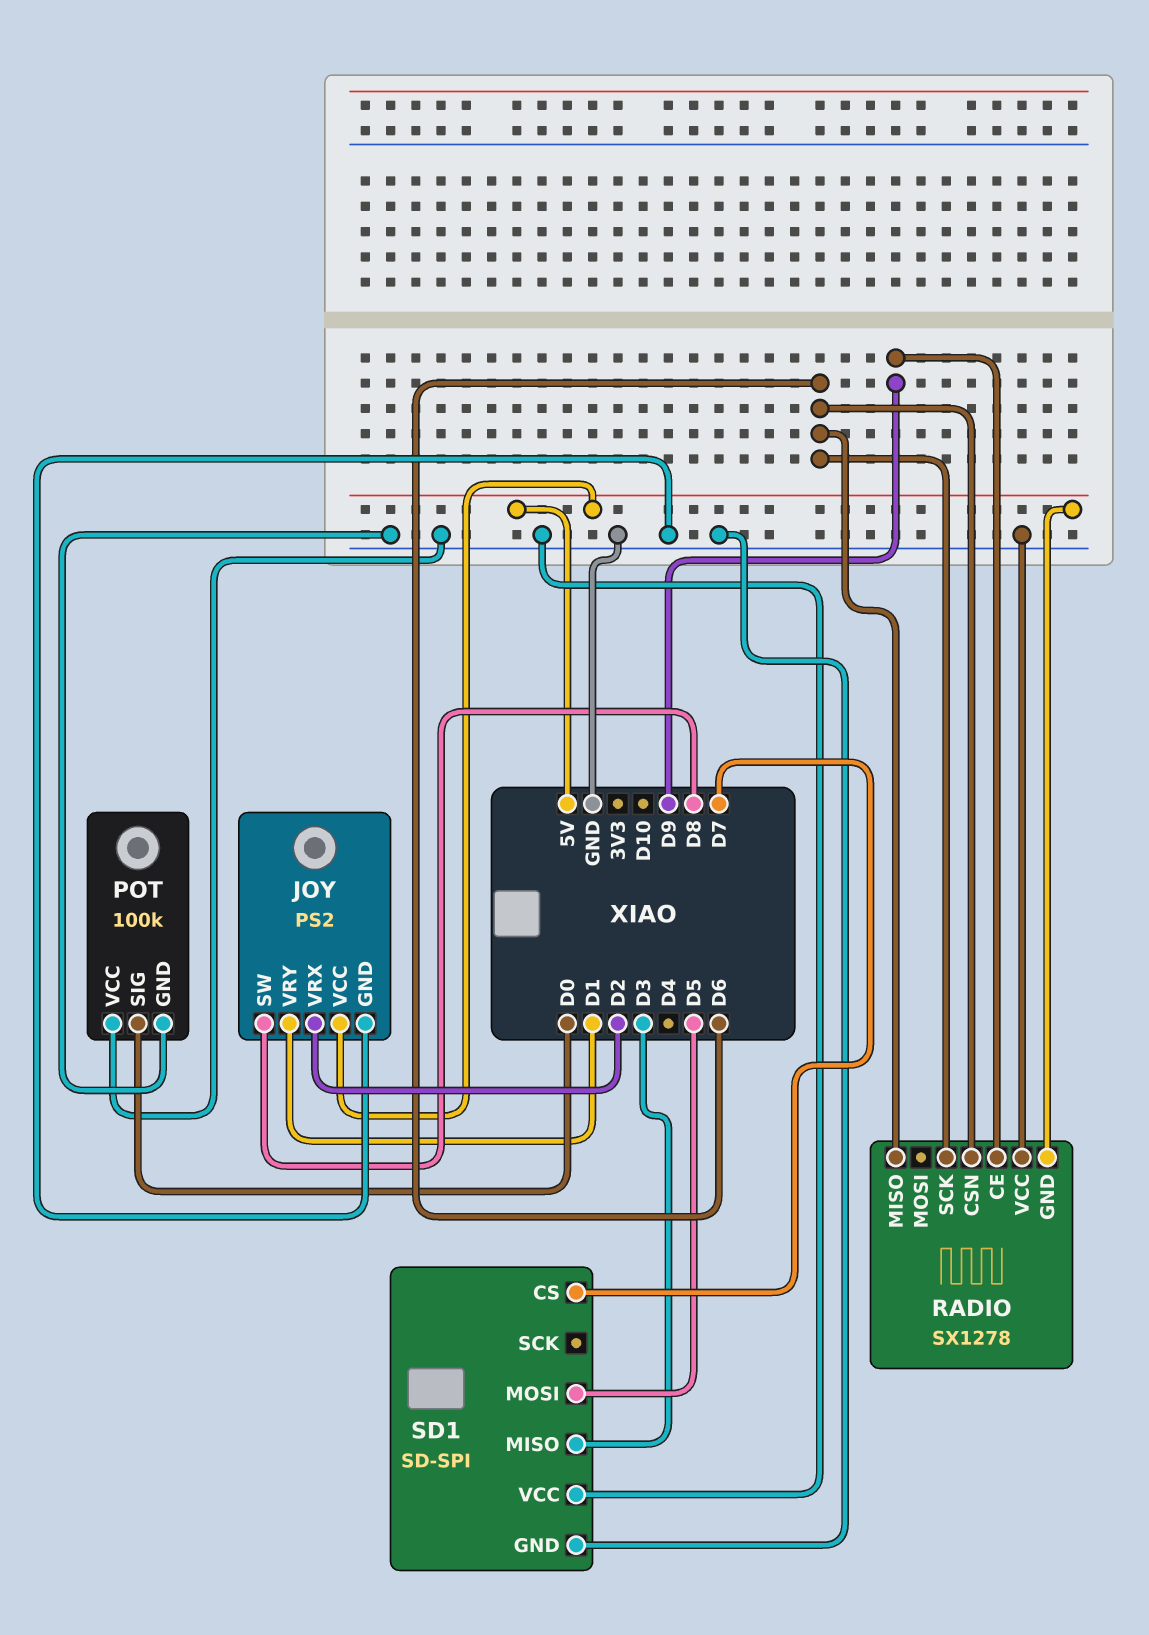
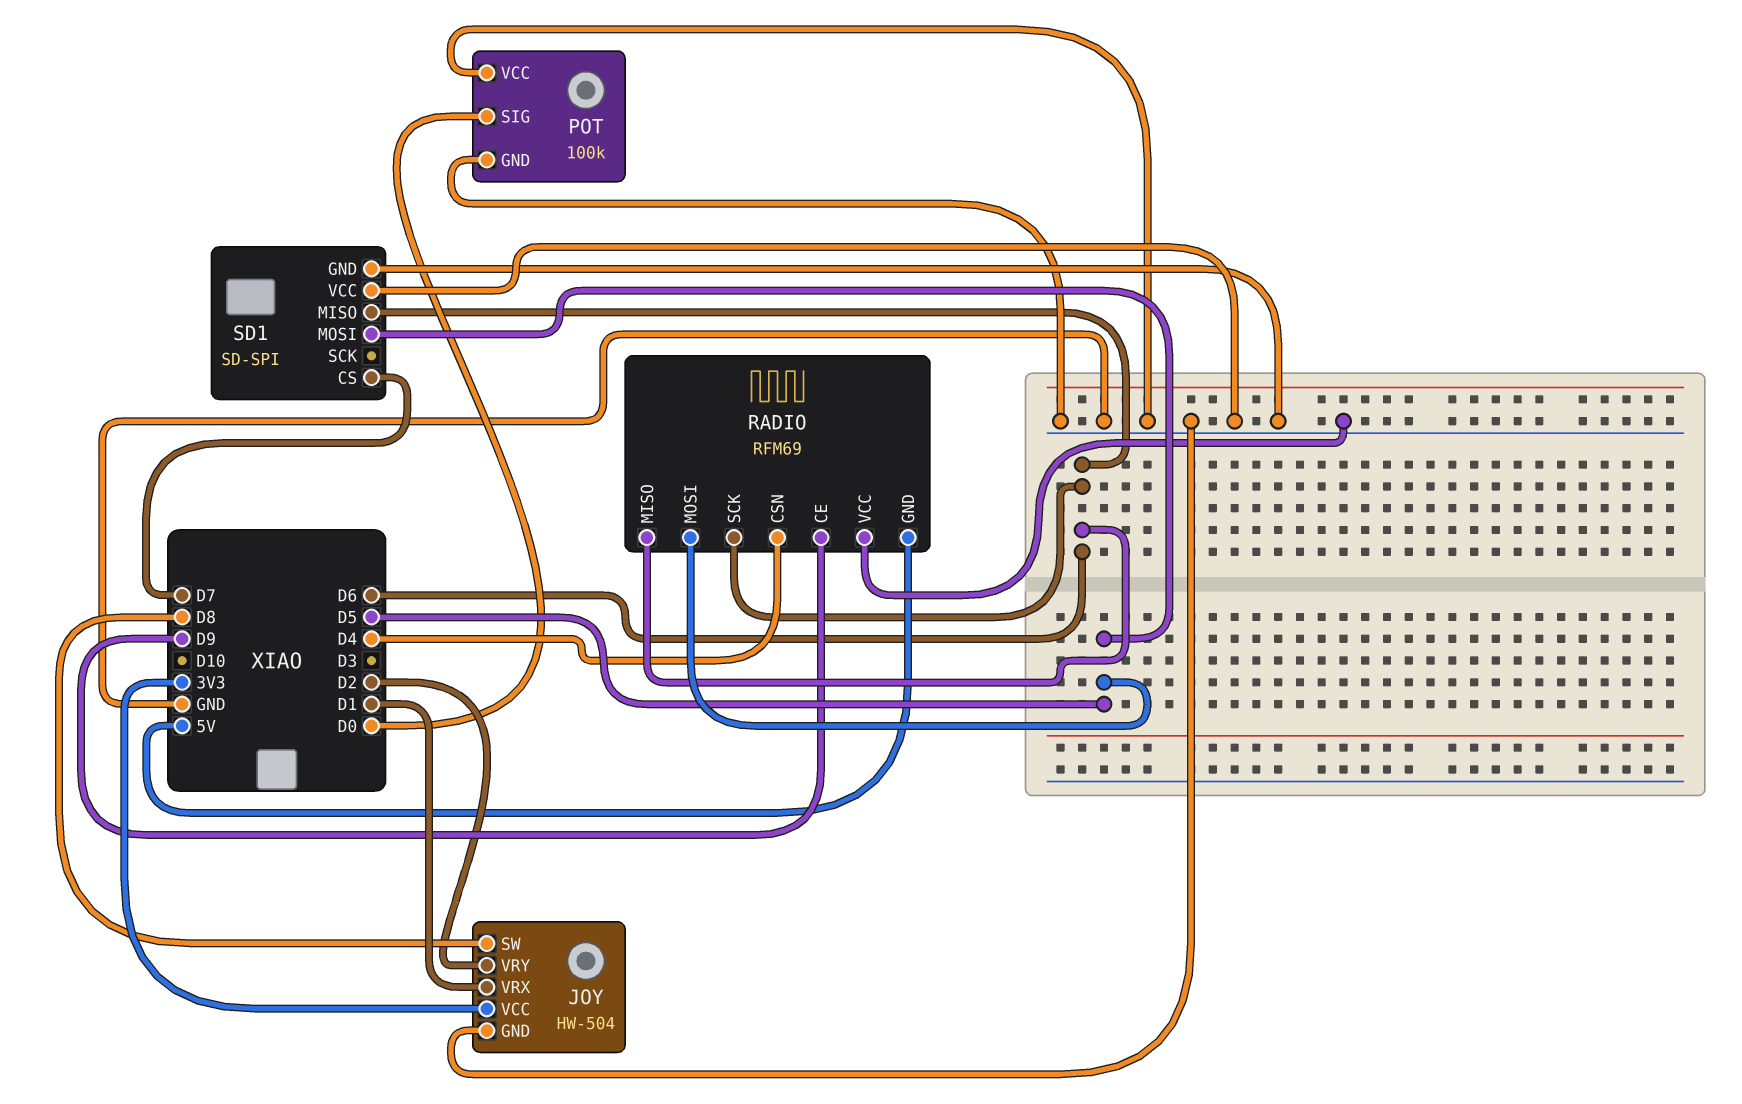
JOY: PS2 -> HW-504
JOY pin VCC: 5V -> 3V3
JOY pin VRX: D2 -> D1
JOY pin VRY: D1 -> D2
RADIO: SX1278 -> RFM69
RADIO pin CSN: D6 -> D4
RADIO pin MOSI: none -> D5
SD1 pin MISO: D3 -> D6

